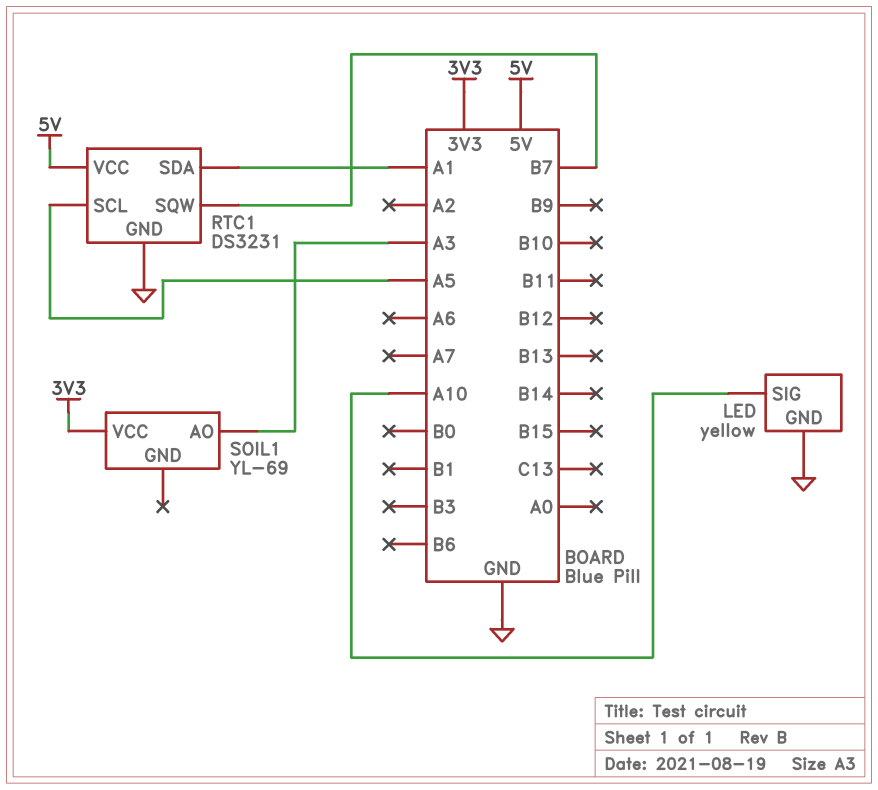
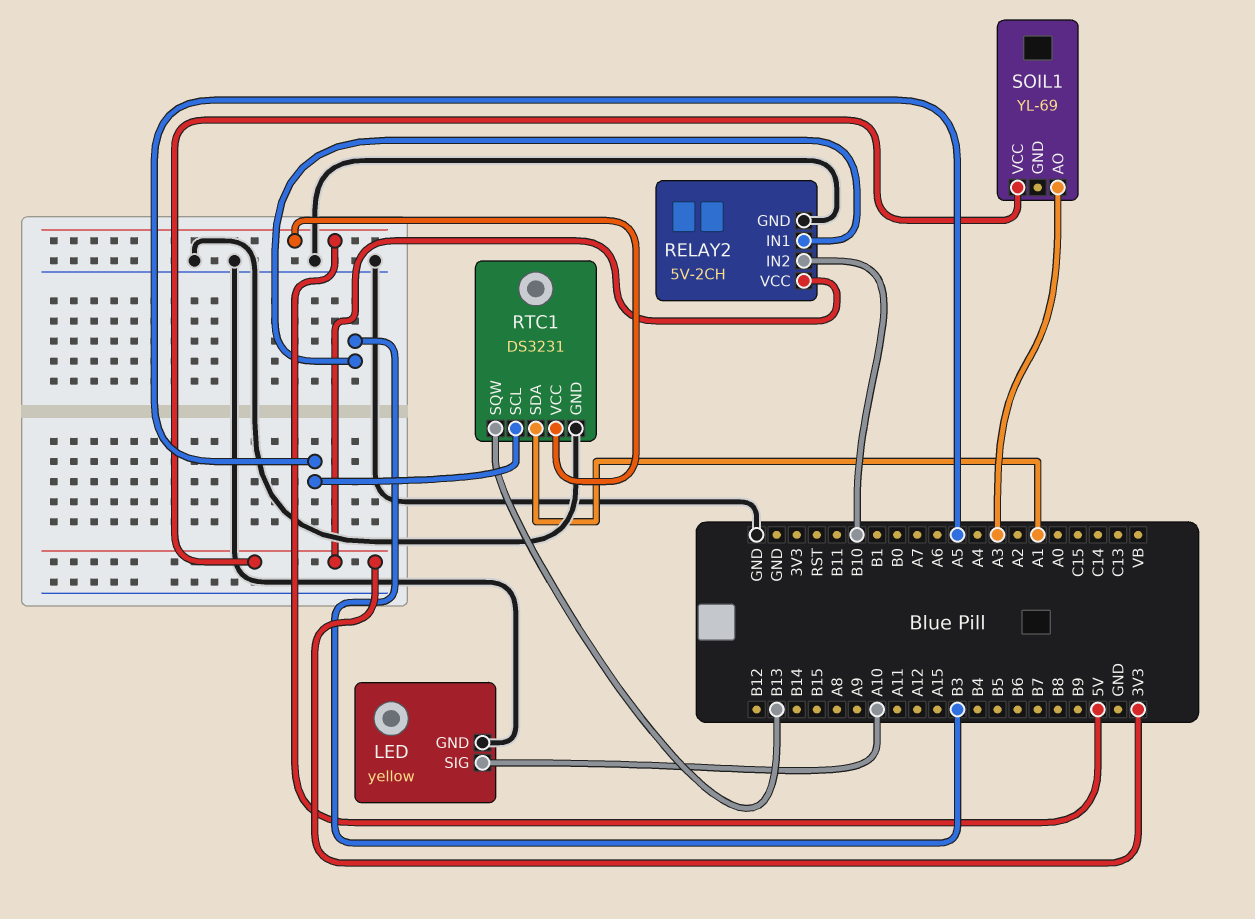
RELAY2: none -> 5V-2CH
RELAY2 pin GND: none -> GND
RELAY2 pin IN1: none -> B3
RELAY2 pin IN2: none -> B10
RELAY2 pin VCC: none -> 3V3
RTC1 pin SQW: B7 -> B13

